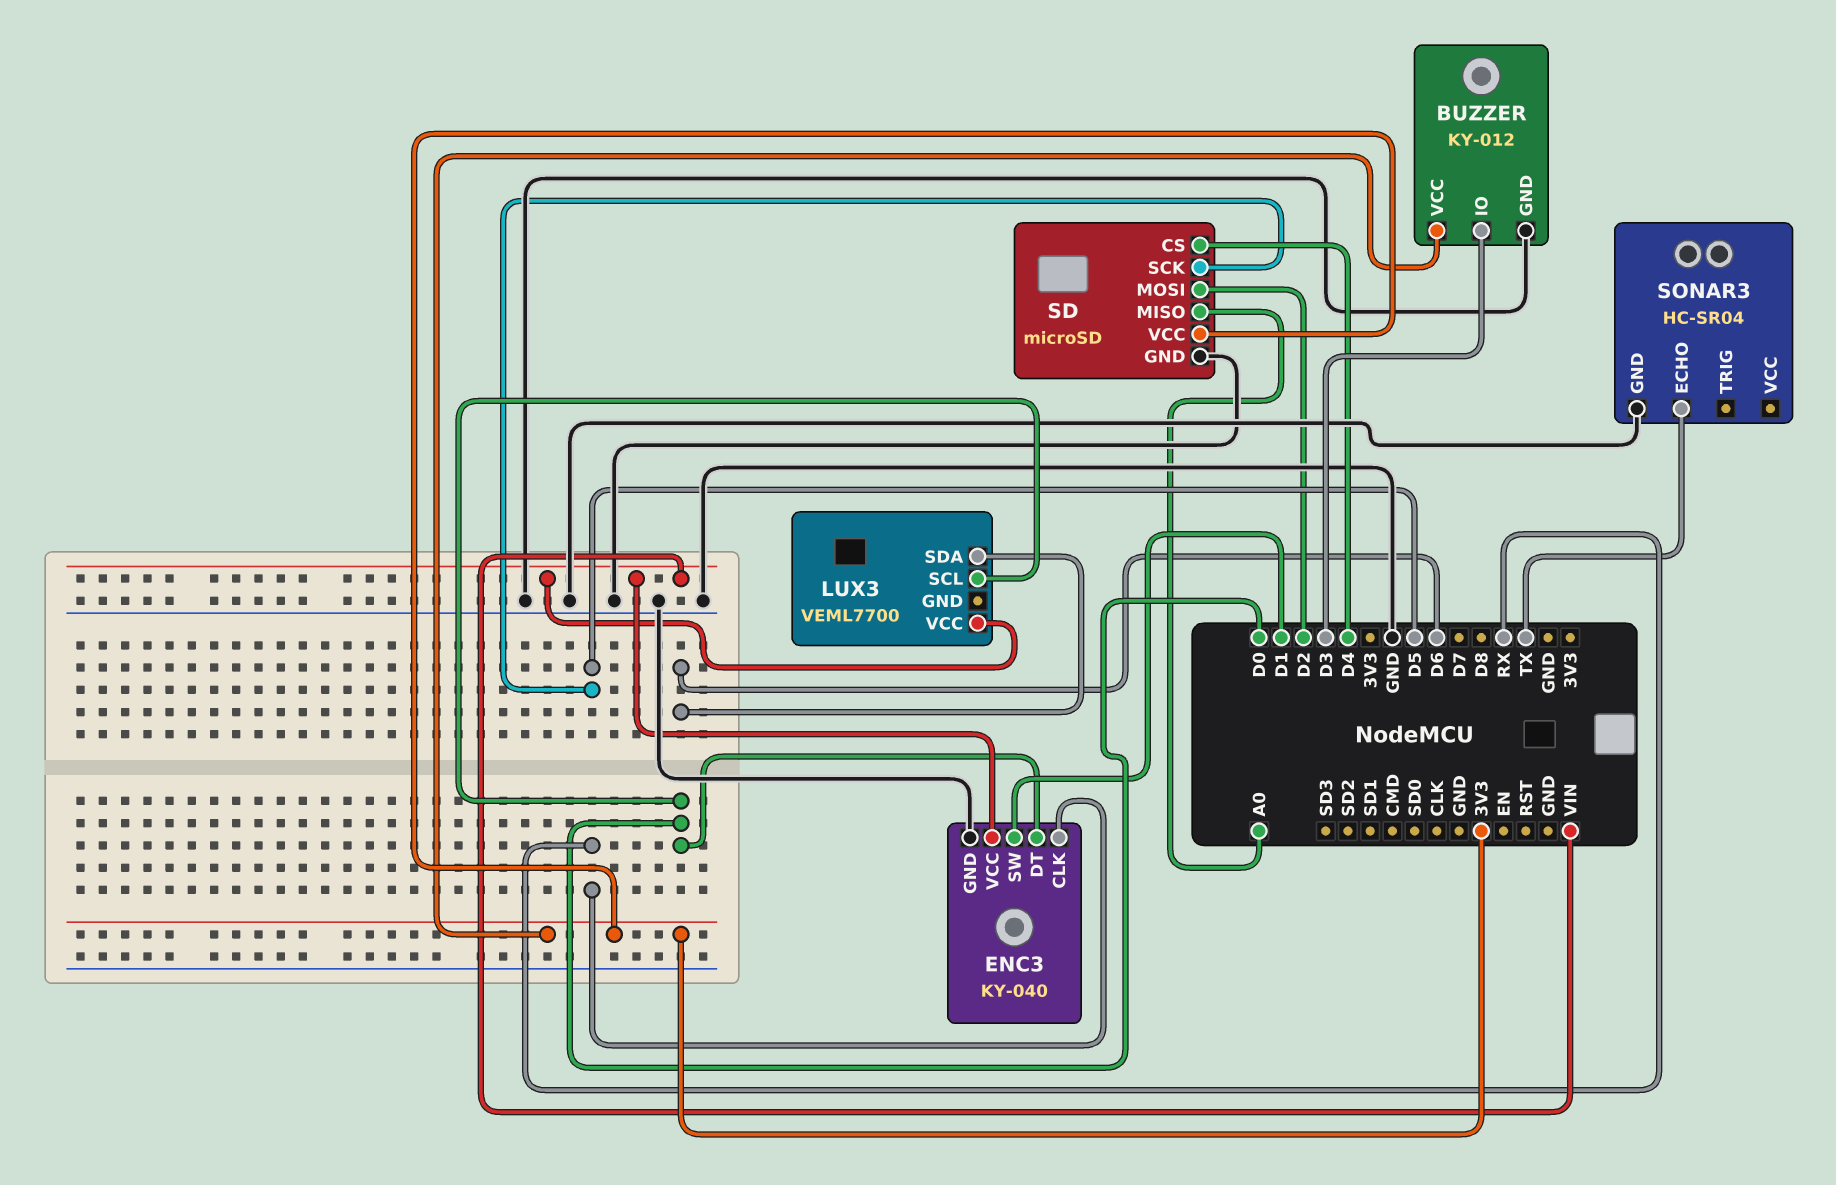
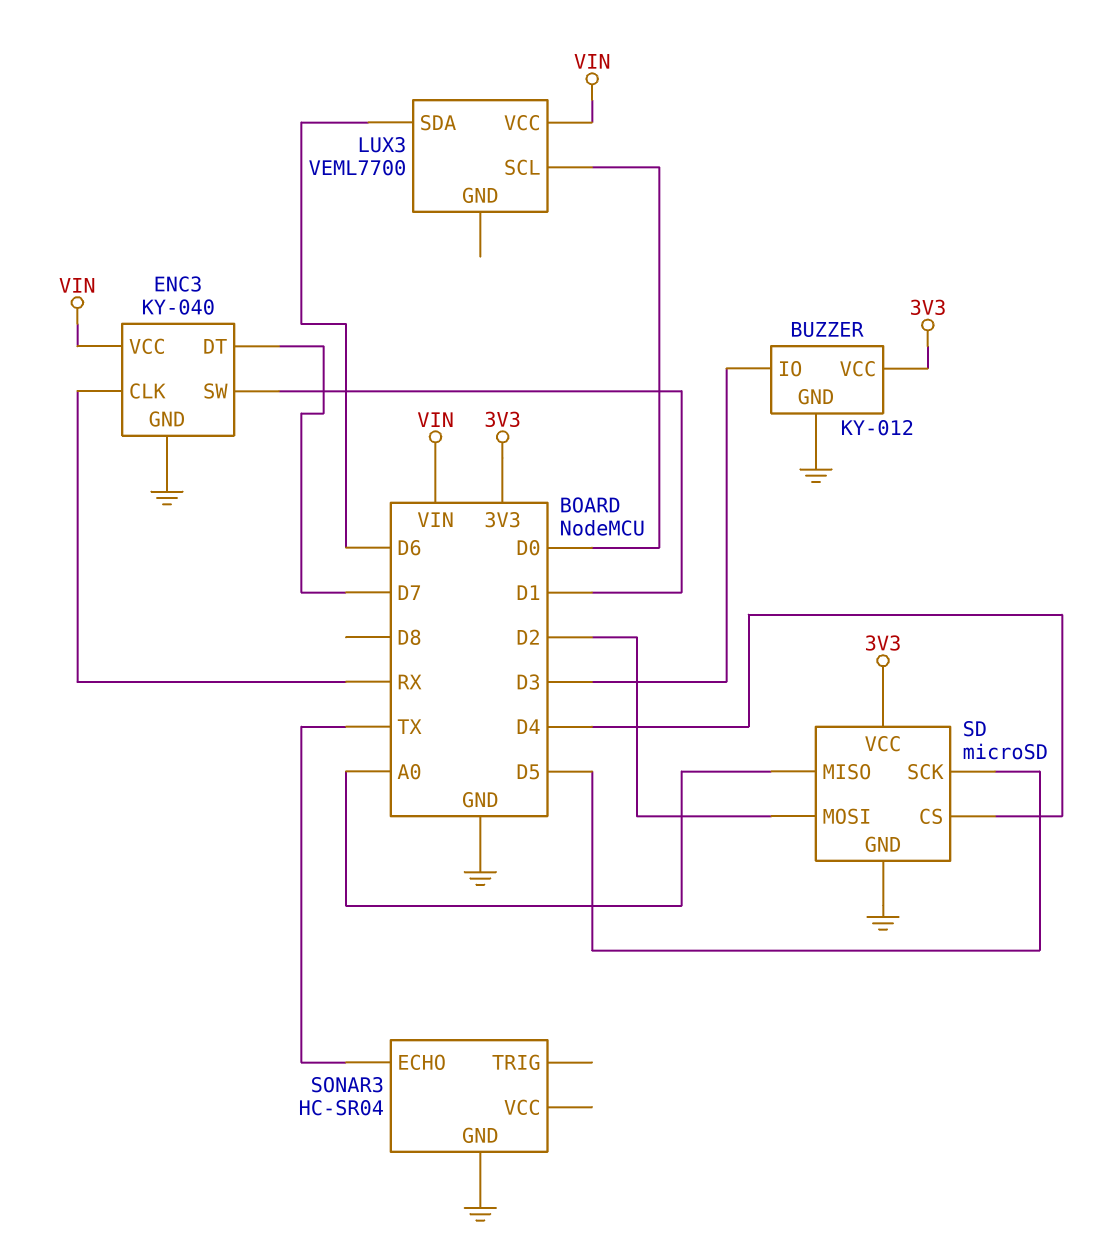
ENC3 pin DT: D0 -> D7

